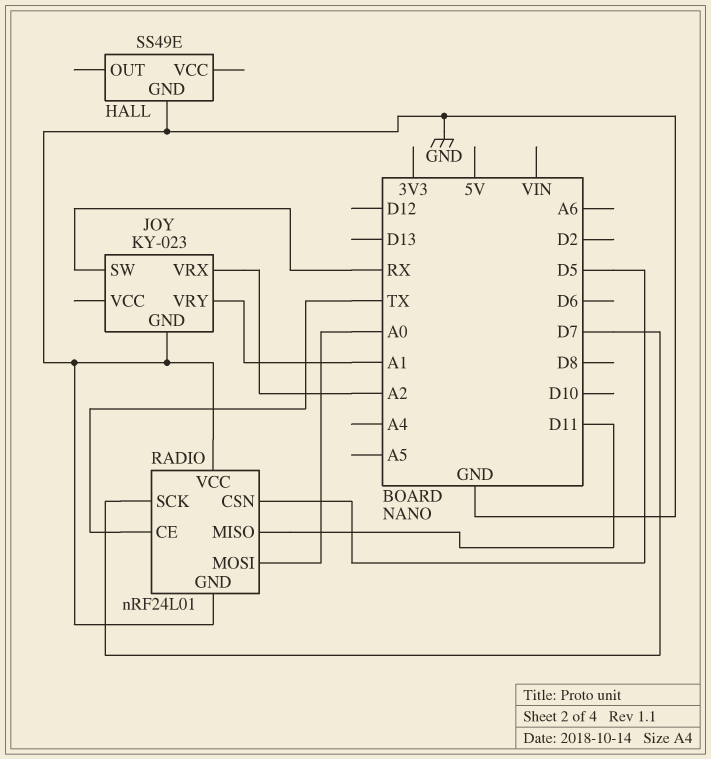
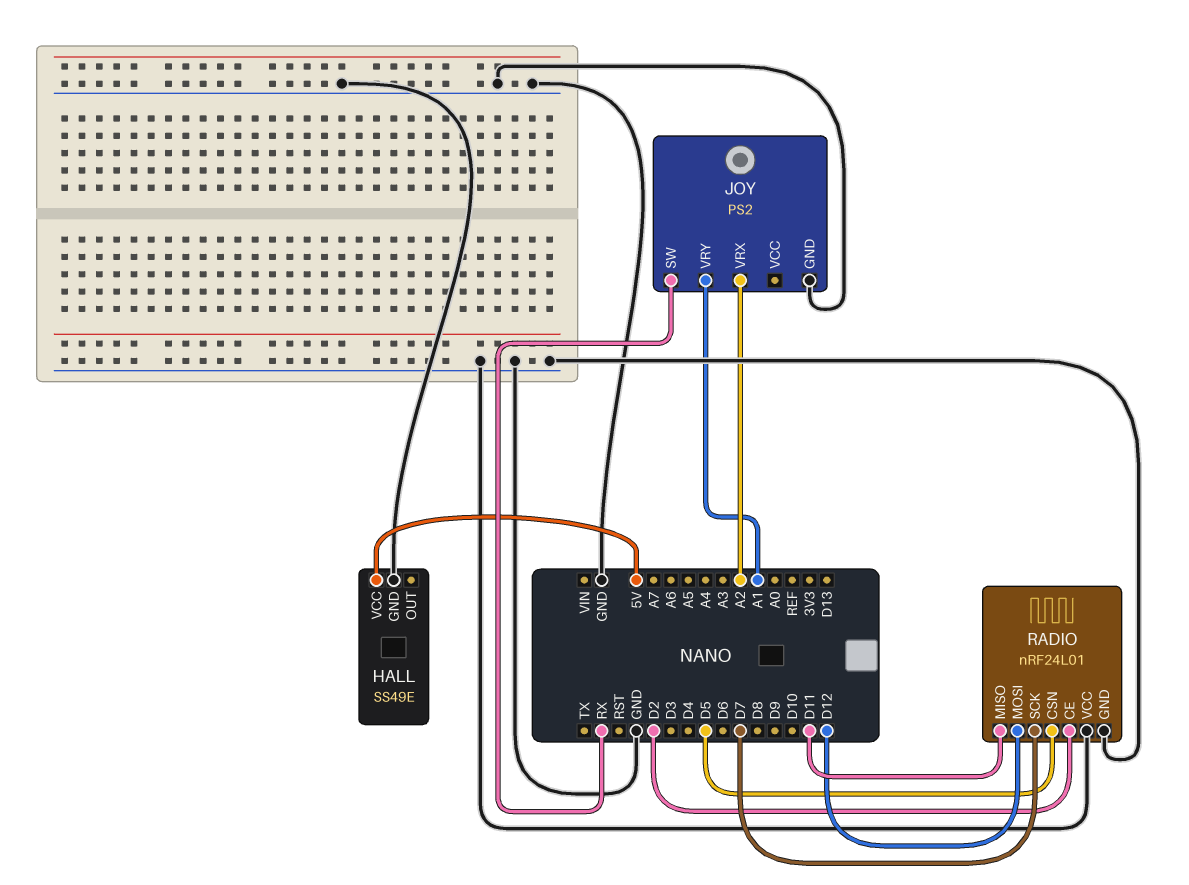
HALL pin VCC: none -> 5V
JOY: KY-023 -> PS2
RADIO pin CE: TX -> D2
RADIO pin MOSI: A0 -> D12

